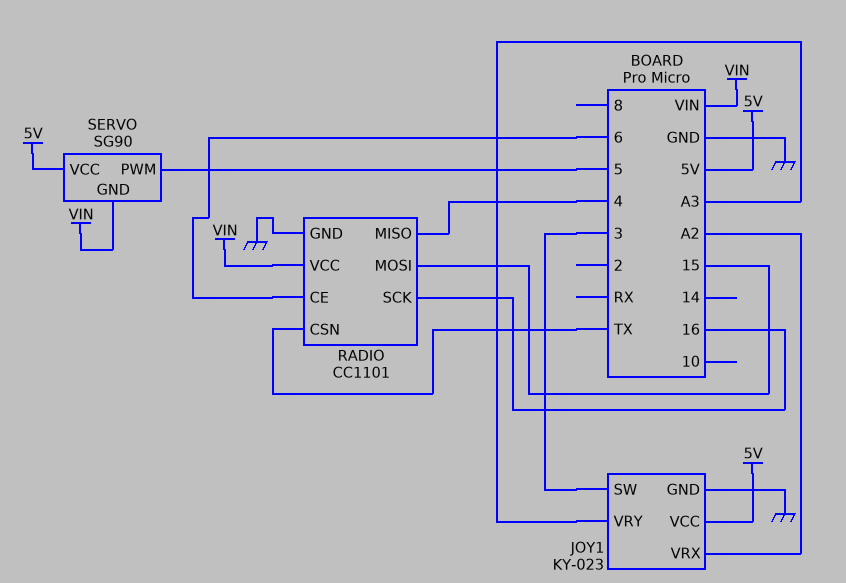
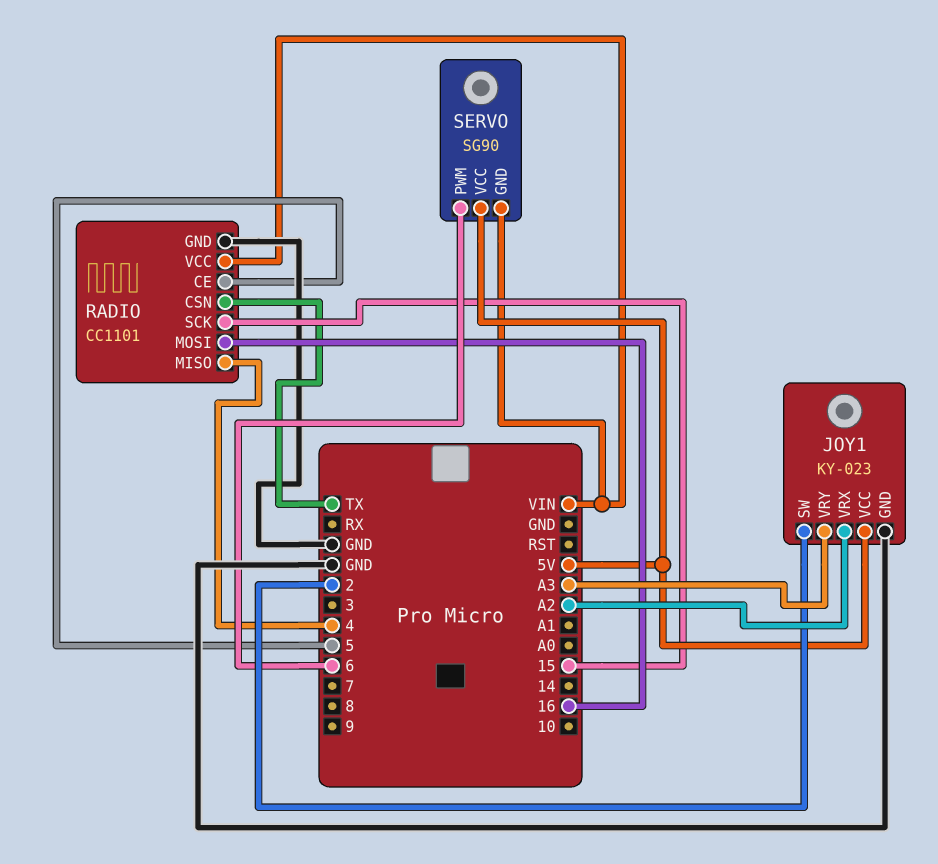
JOY1 pin SW: 3 -> 2
RADIO pin CE: 6 -> 5
RADIO pin MOSI: 15 -> 16
RADIO pin SCK: 16 -> 15
SERVO pin PWM: 5 -> 6

